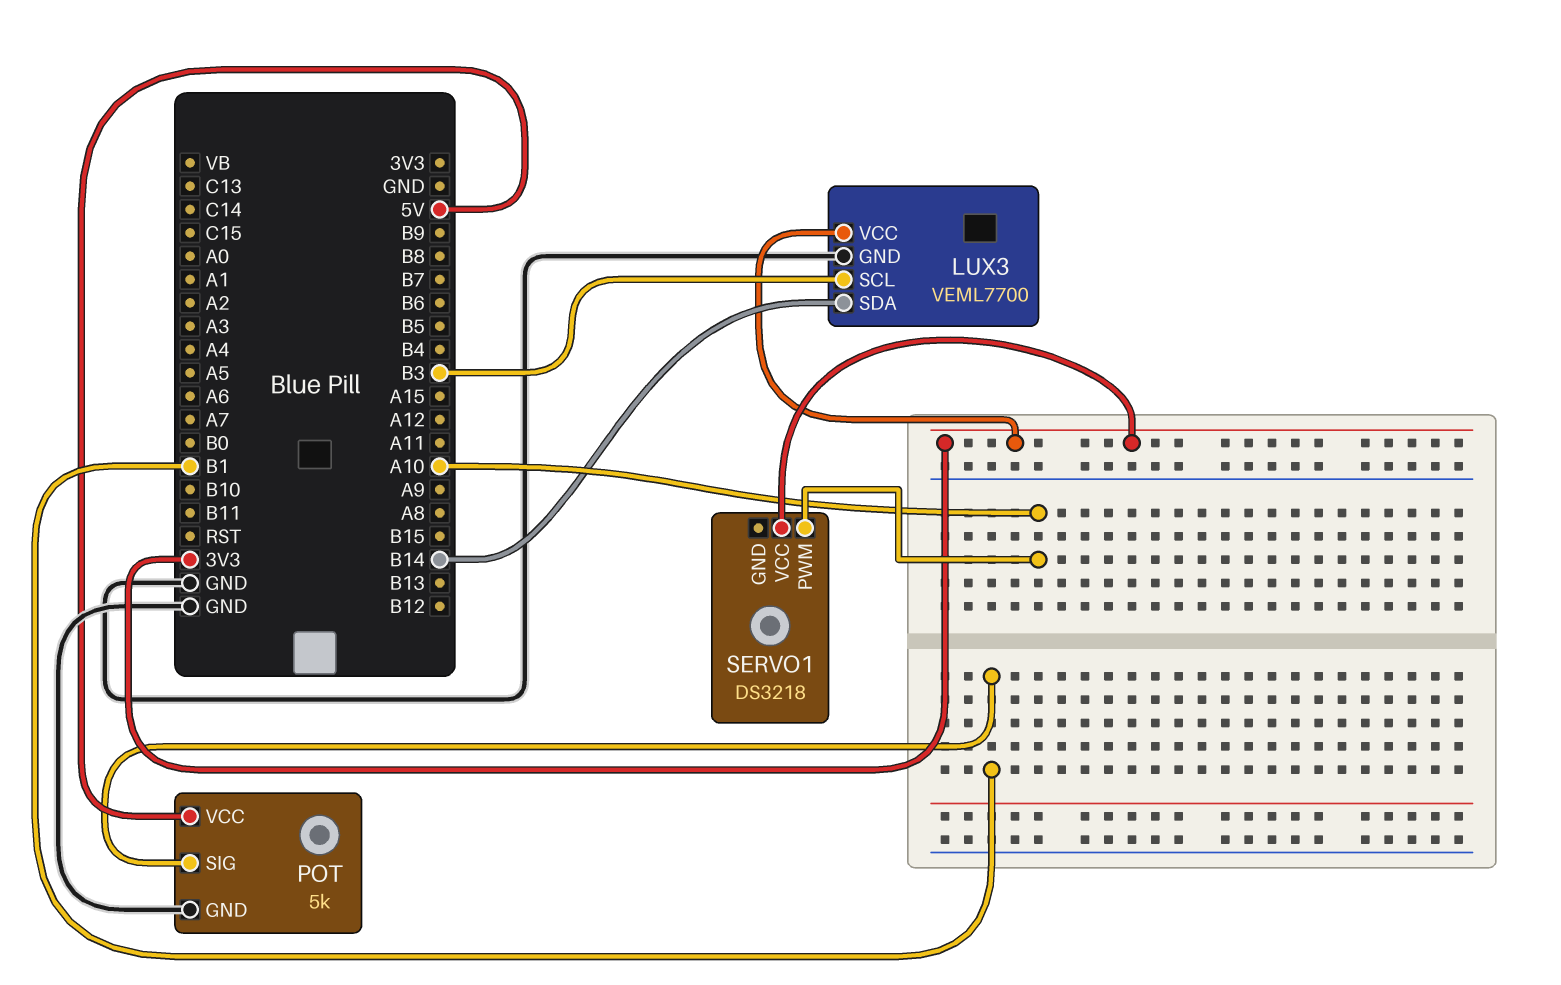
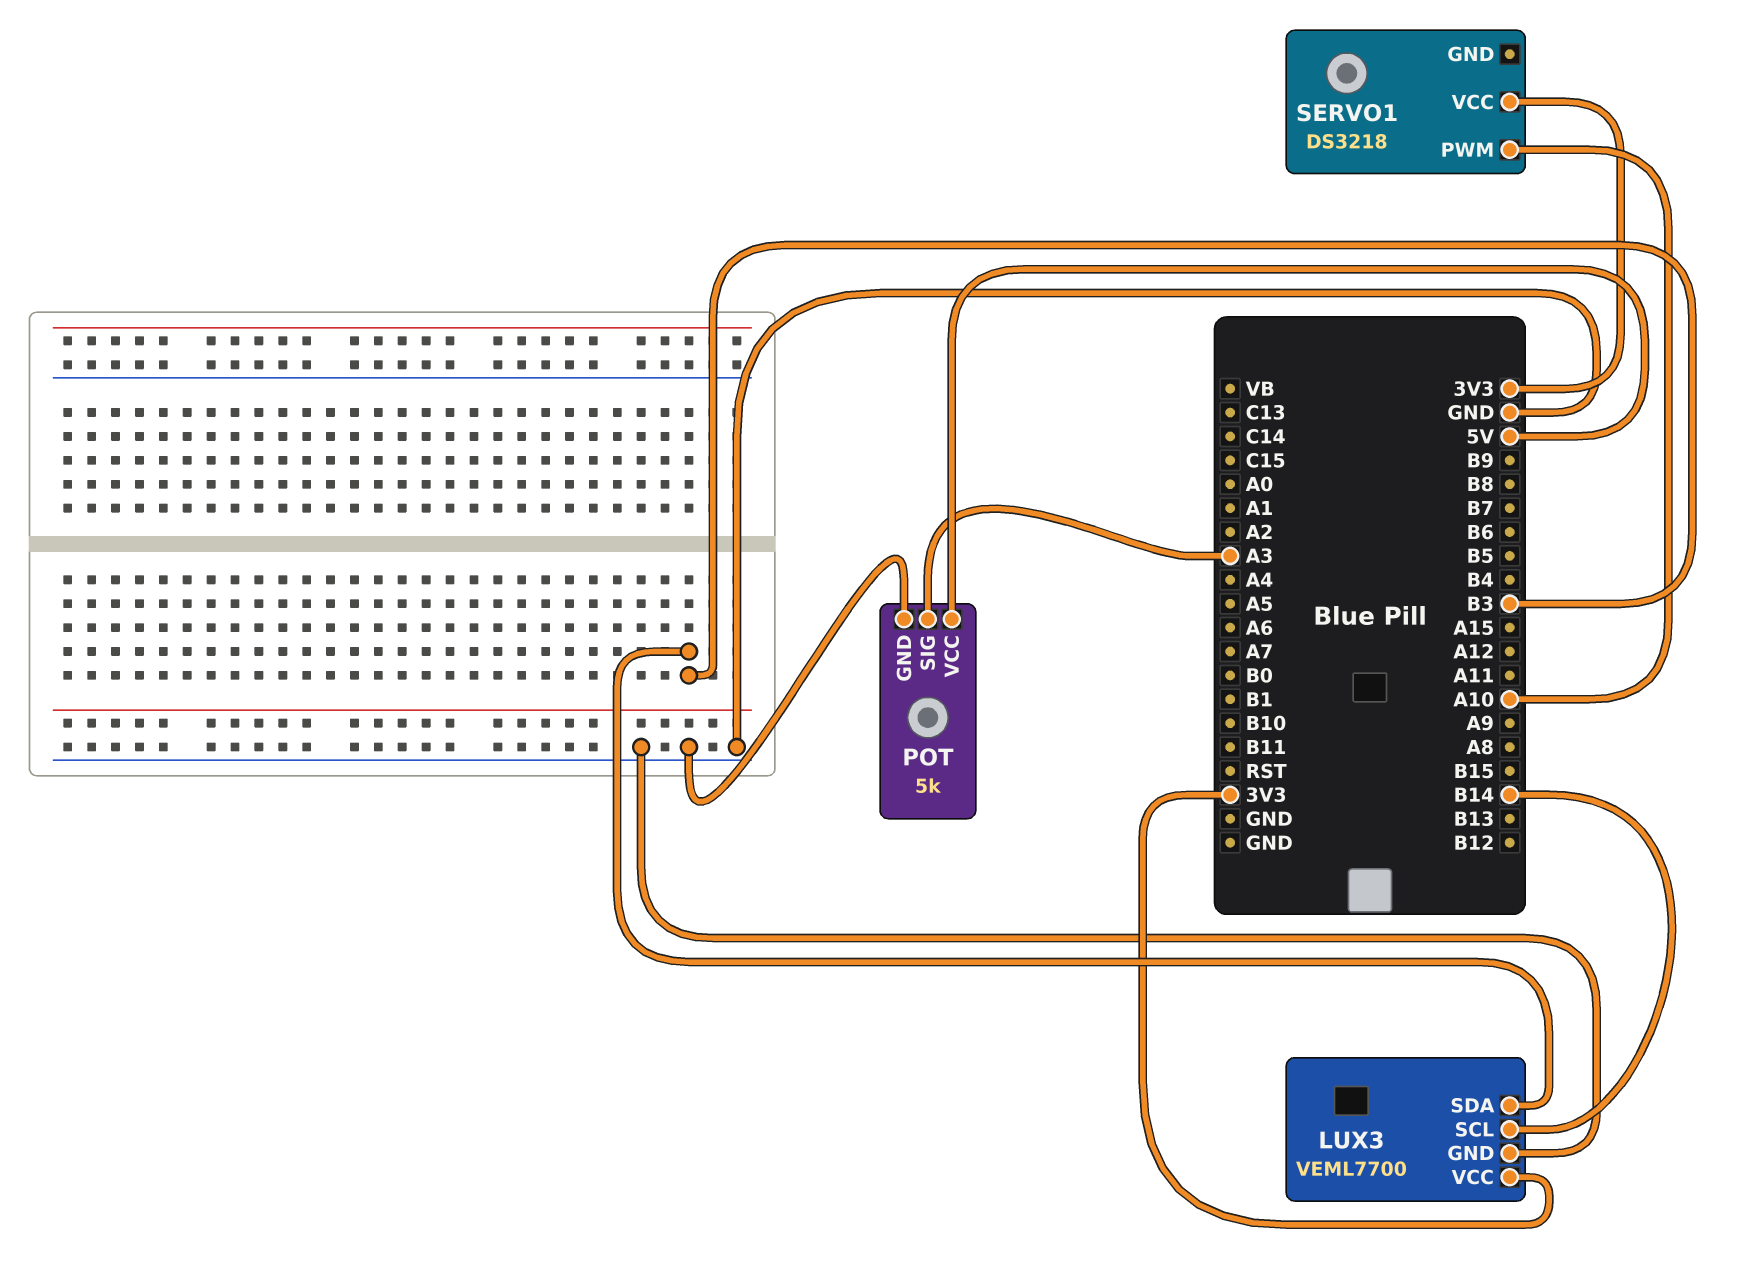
LUX3 pin SCL: B3 -> B14
LUX3 pin SDA: B14 -> B3
POT pin SIG: B1 -> A3

